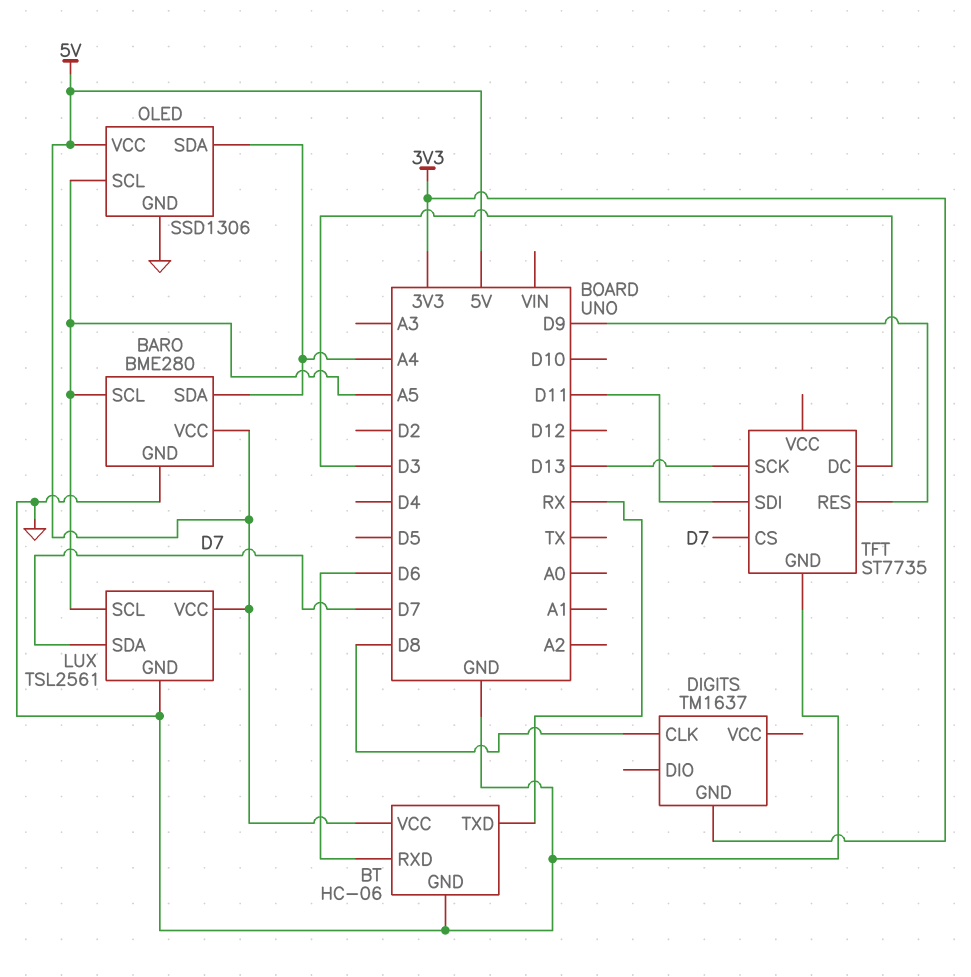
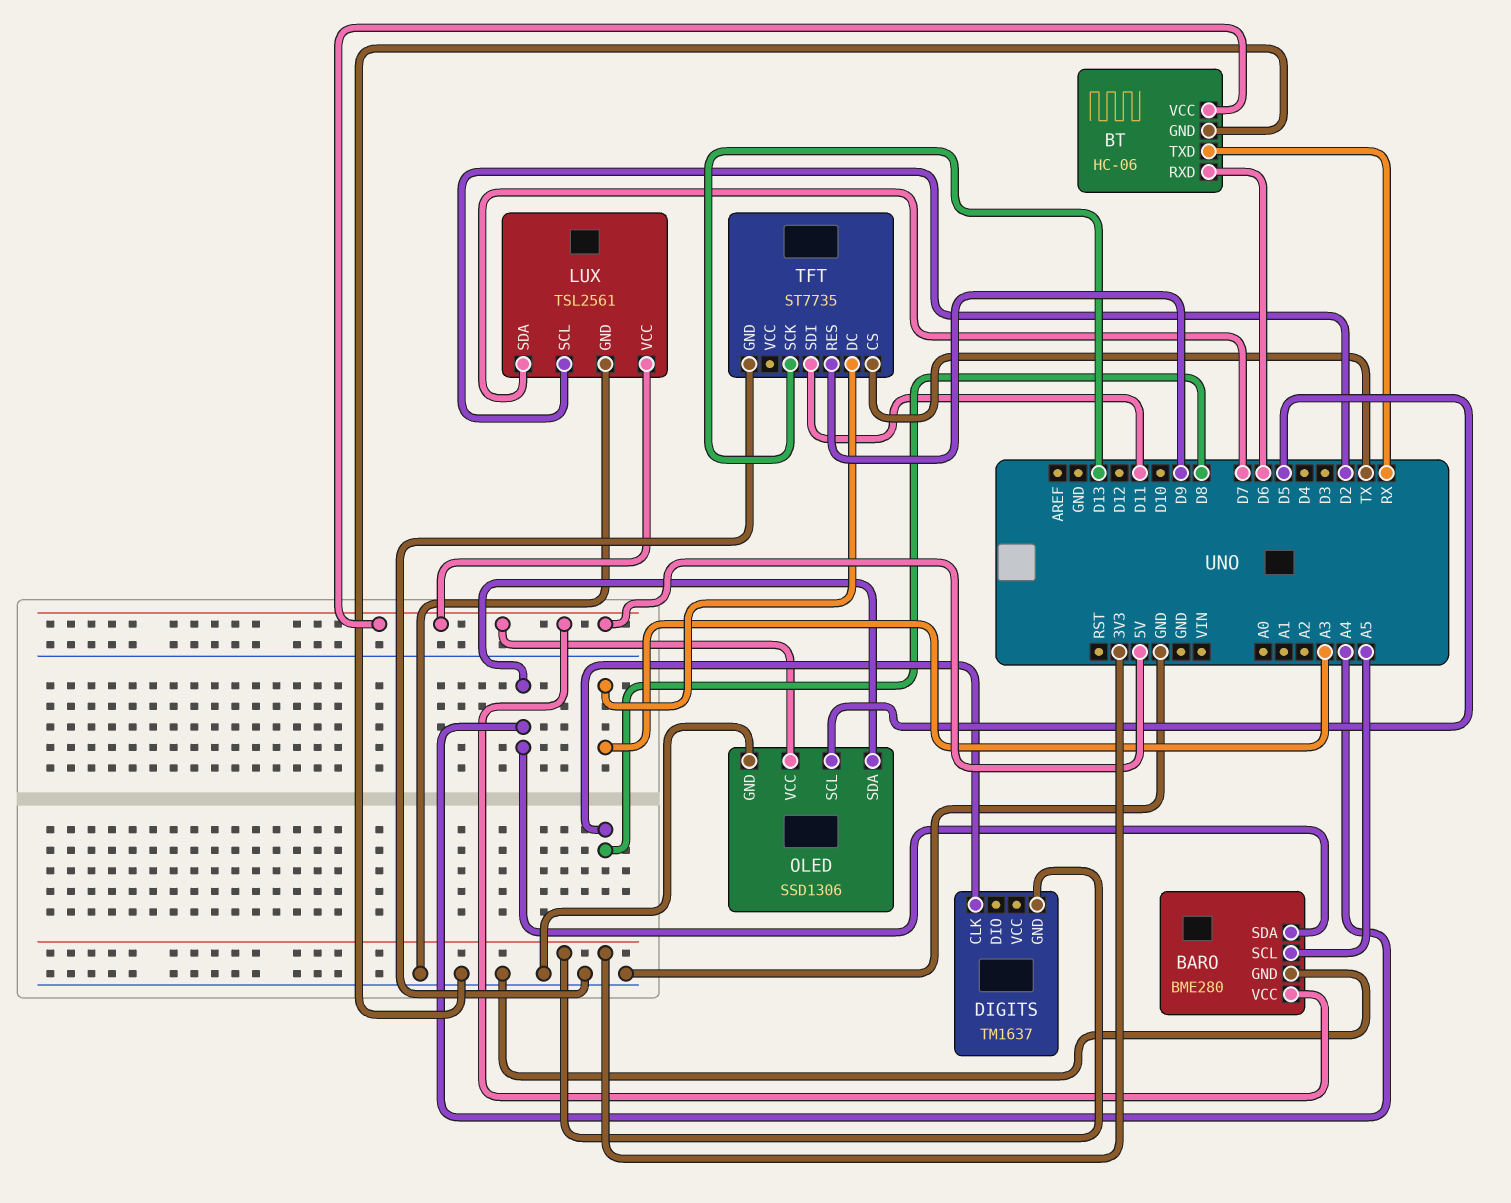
LUX pin SCL: A5 -> D2
OLED pin SCL: A5 -> D5
TFT pin CS: D7 -> TX
TFT pin DC: D3 -> A3

